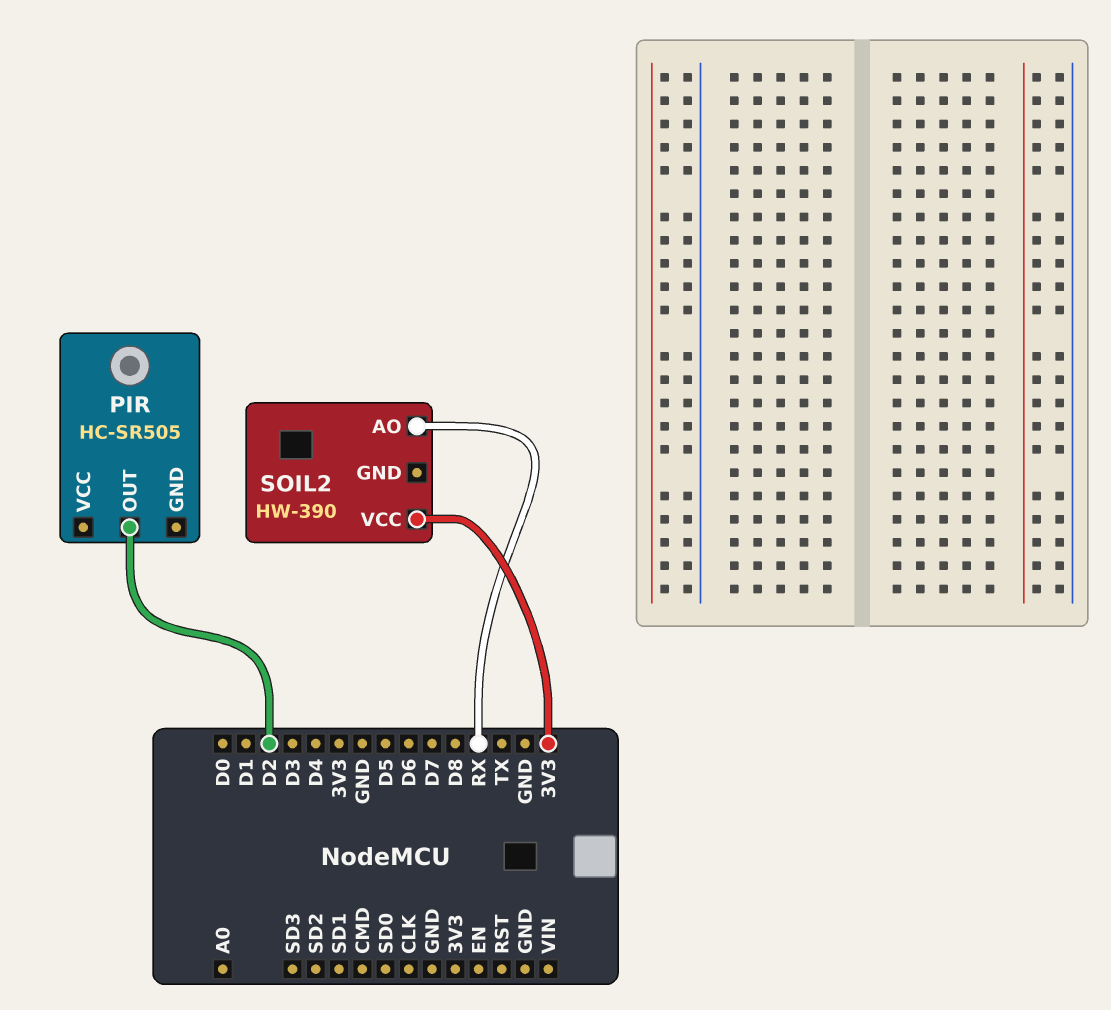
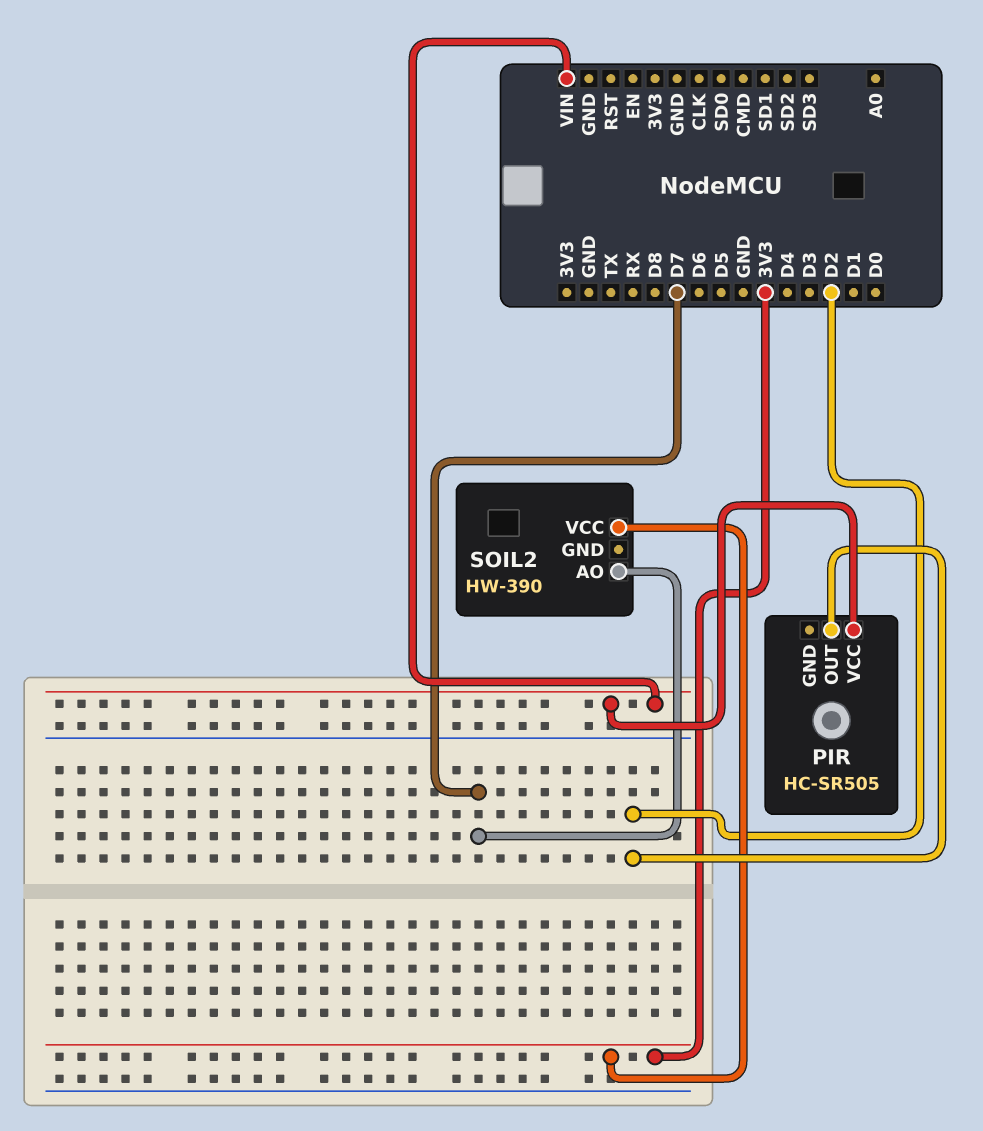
PIR pin VCC: none -> VIN
SOIL2 pin AO: RX -> D7

